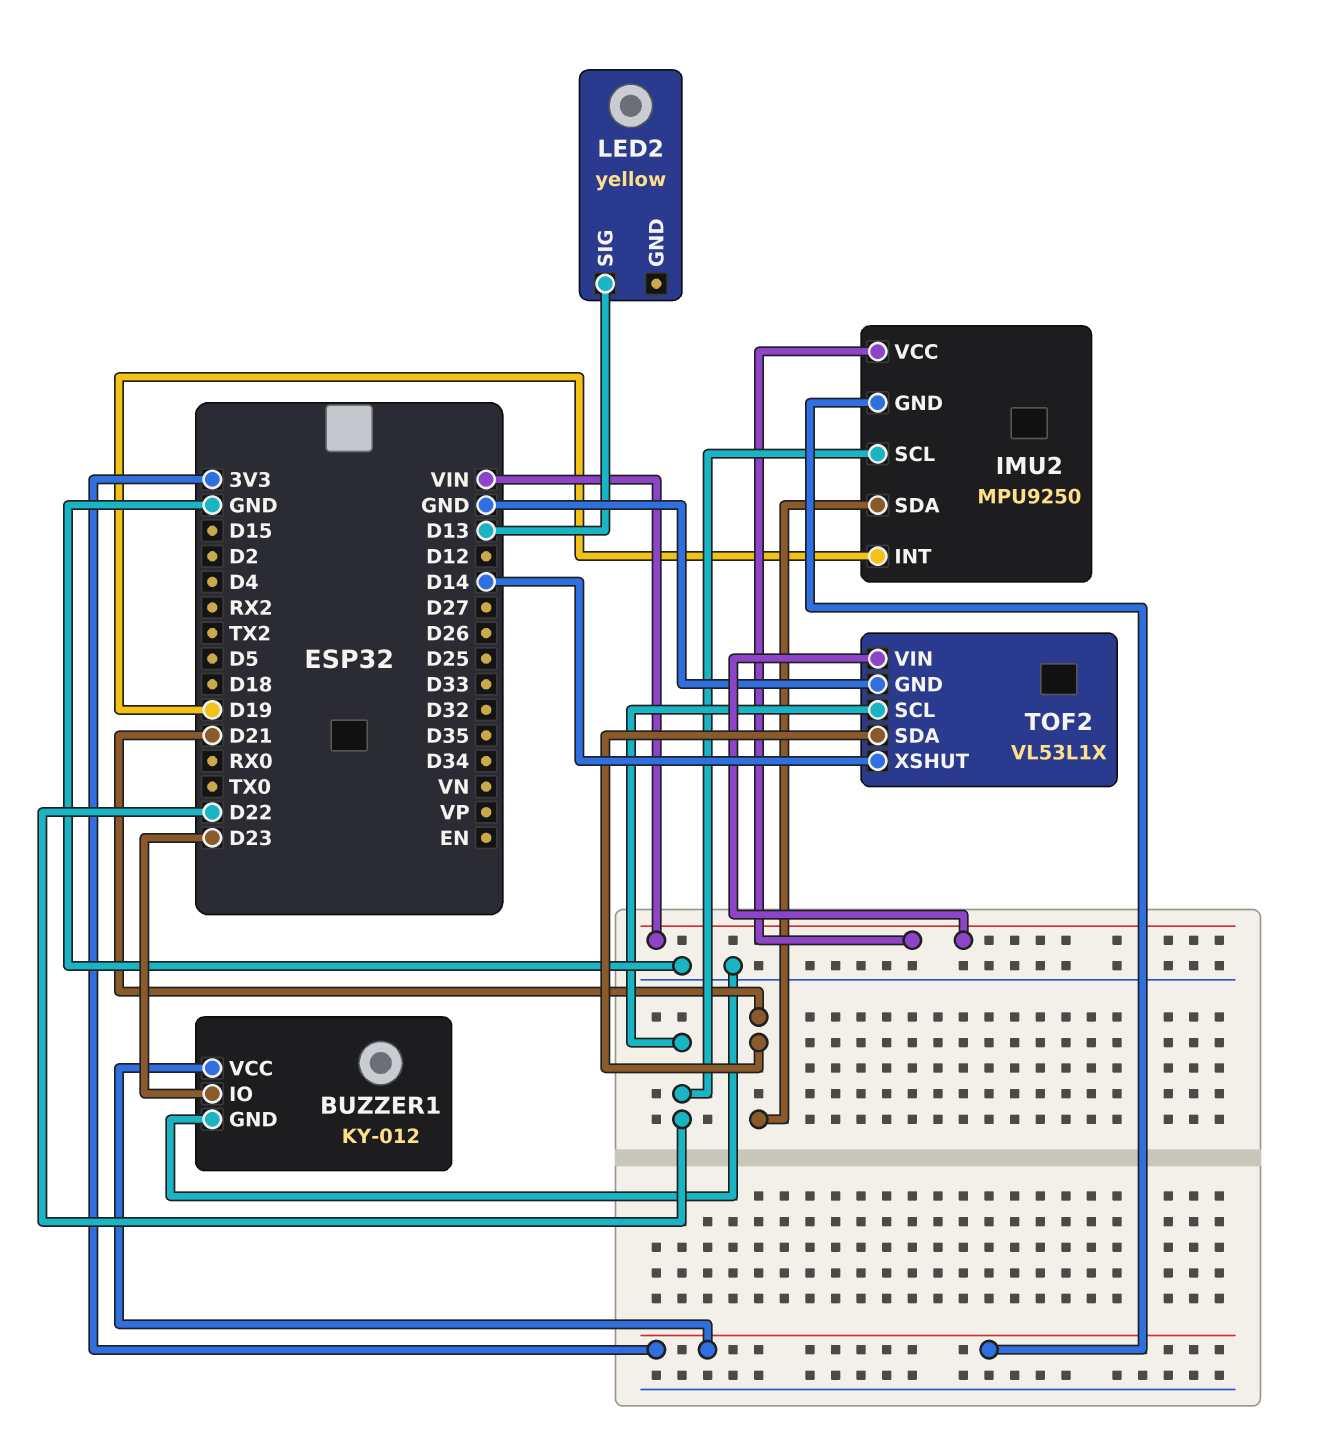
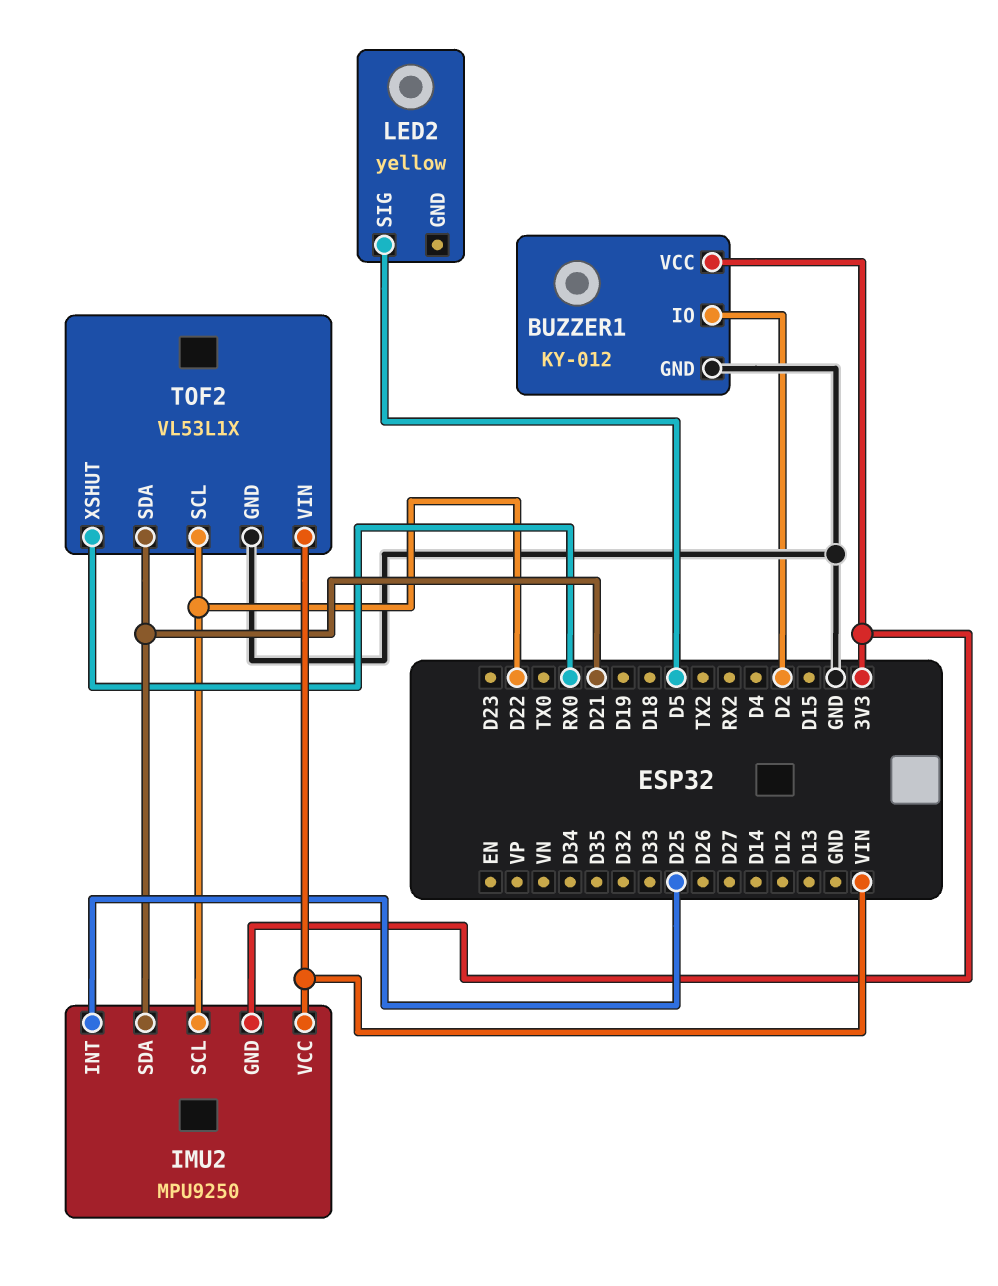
BUZZER1 pin IO: D23 -> D2
IMU2 pin INT: D19 -> D25
LED2 pin SIG: D13 -> D5
TOF2 pin XSHUT: D14 -> RX0

